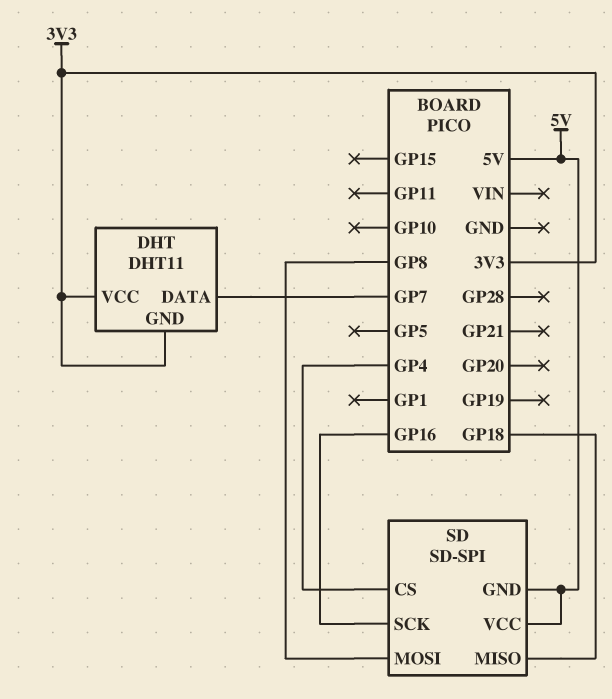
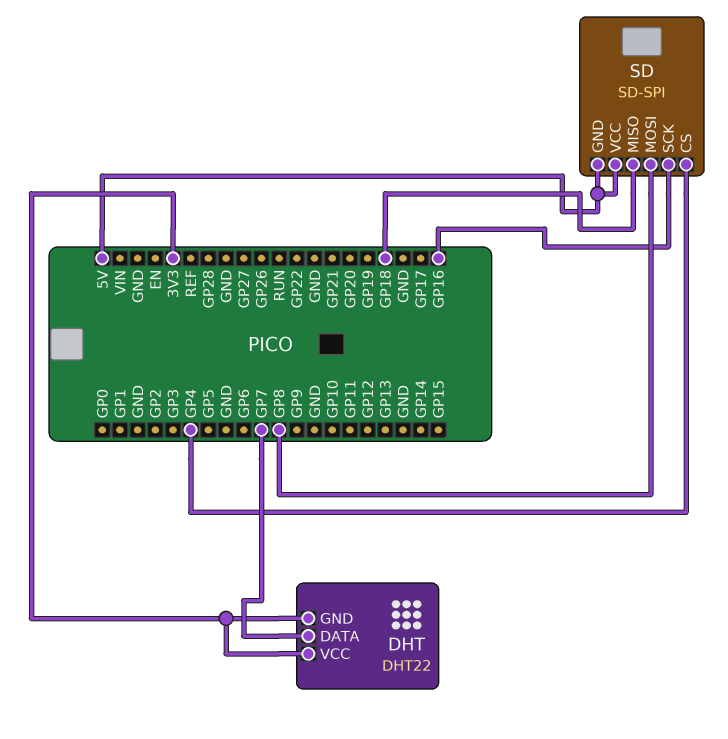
DHT: DHT11 -> DHT22

